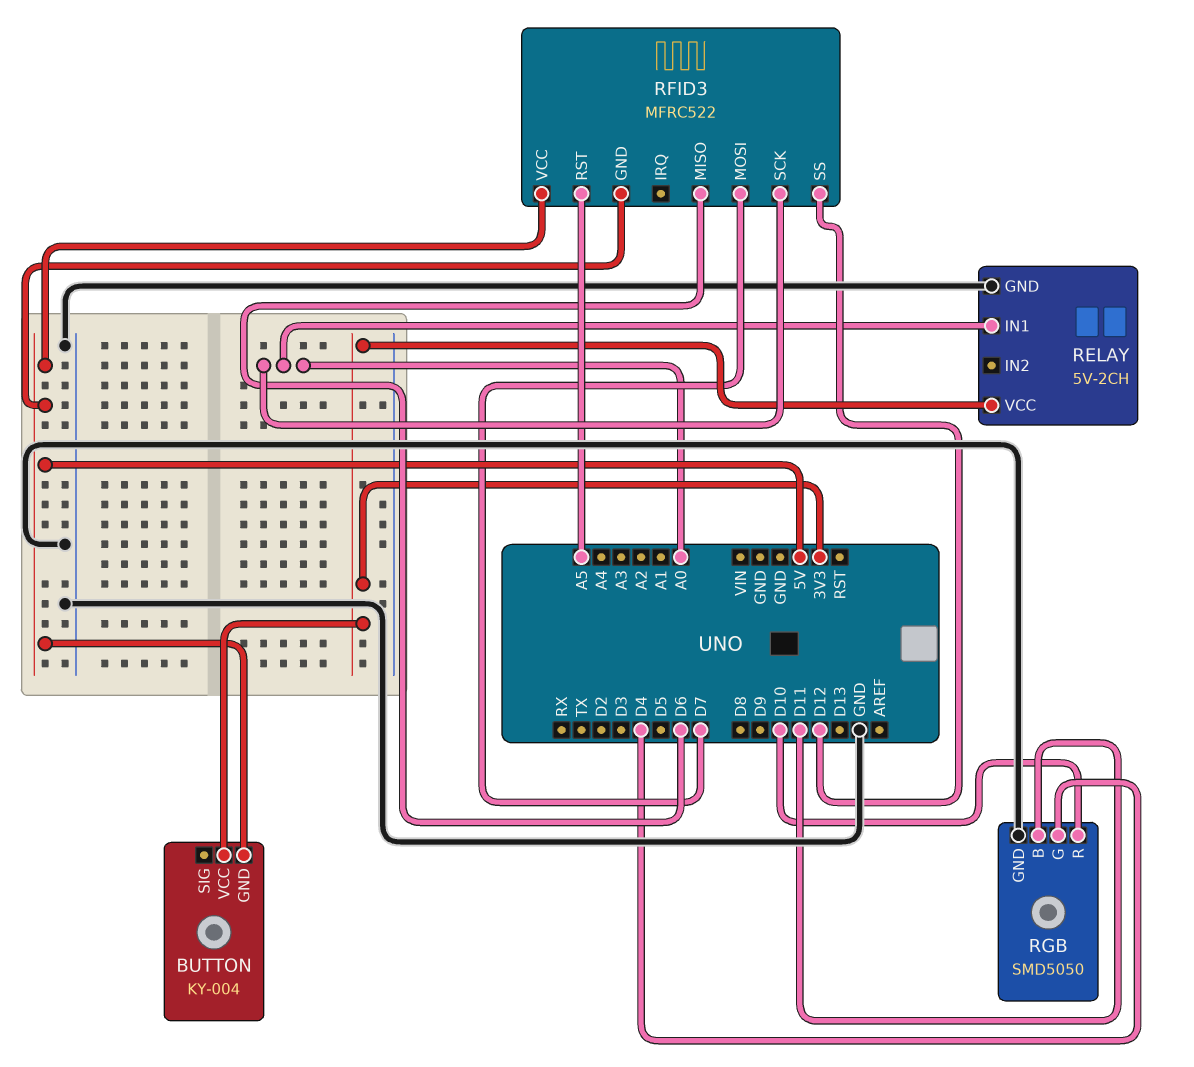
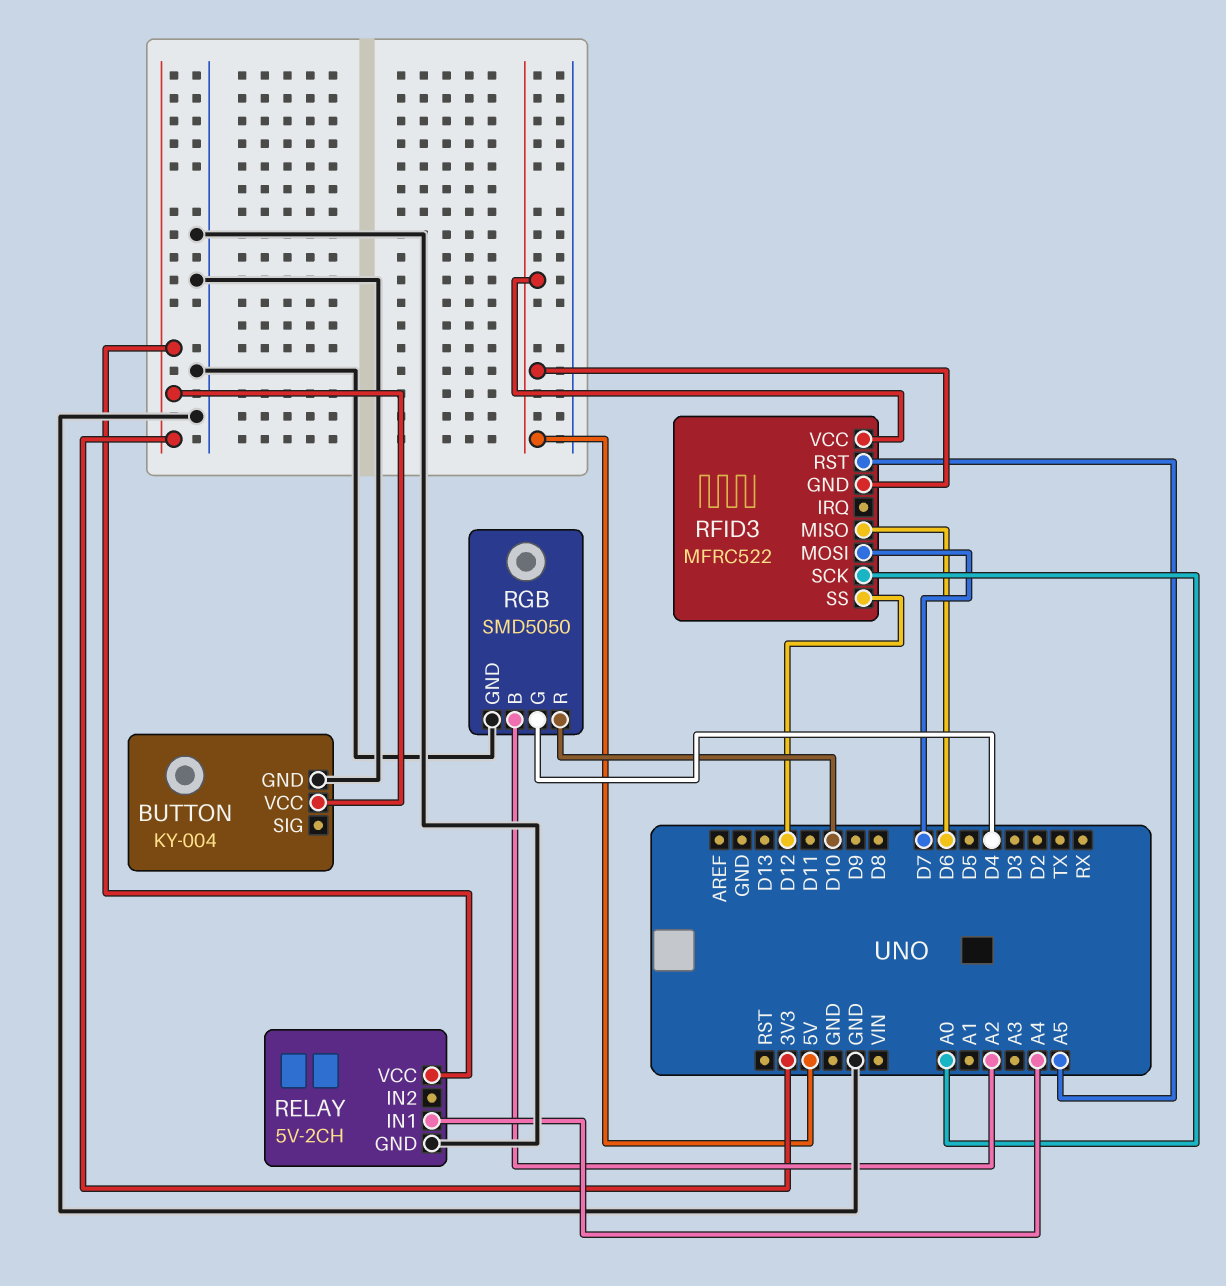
BUTTON pin GND: 5V -> GND
RELAY pin IN1: A0 -> A4
RGB pin B: D11 -> A2

